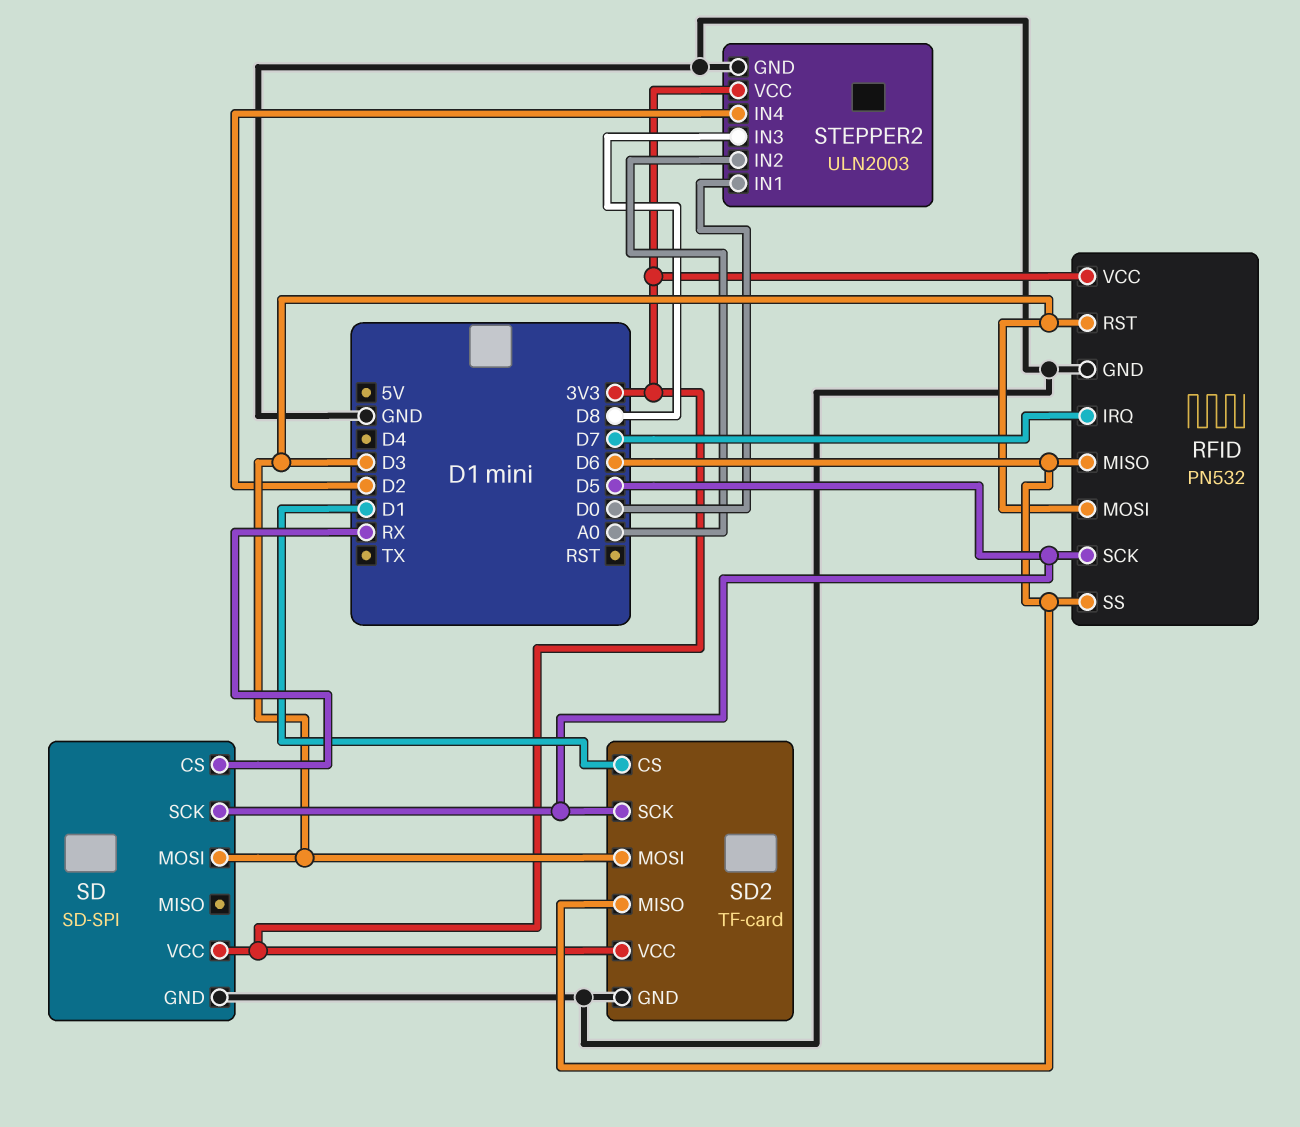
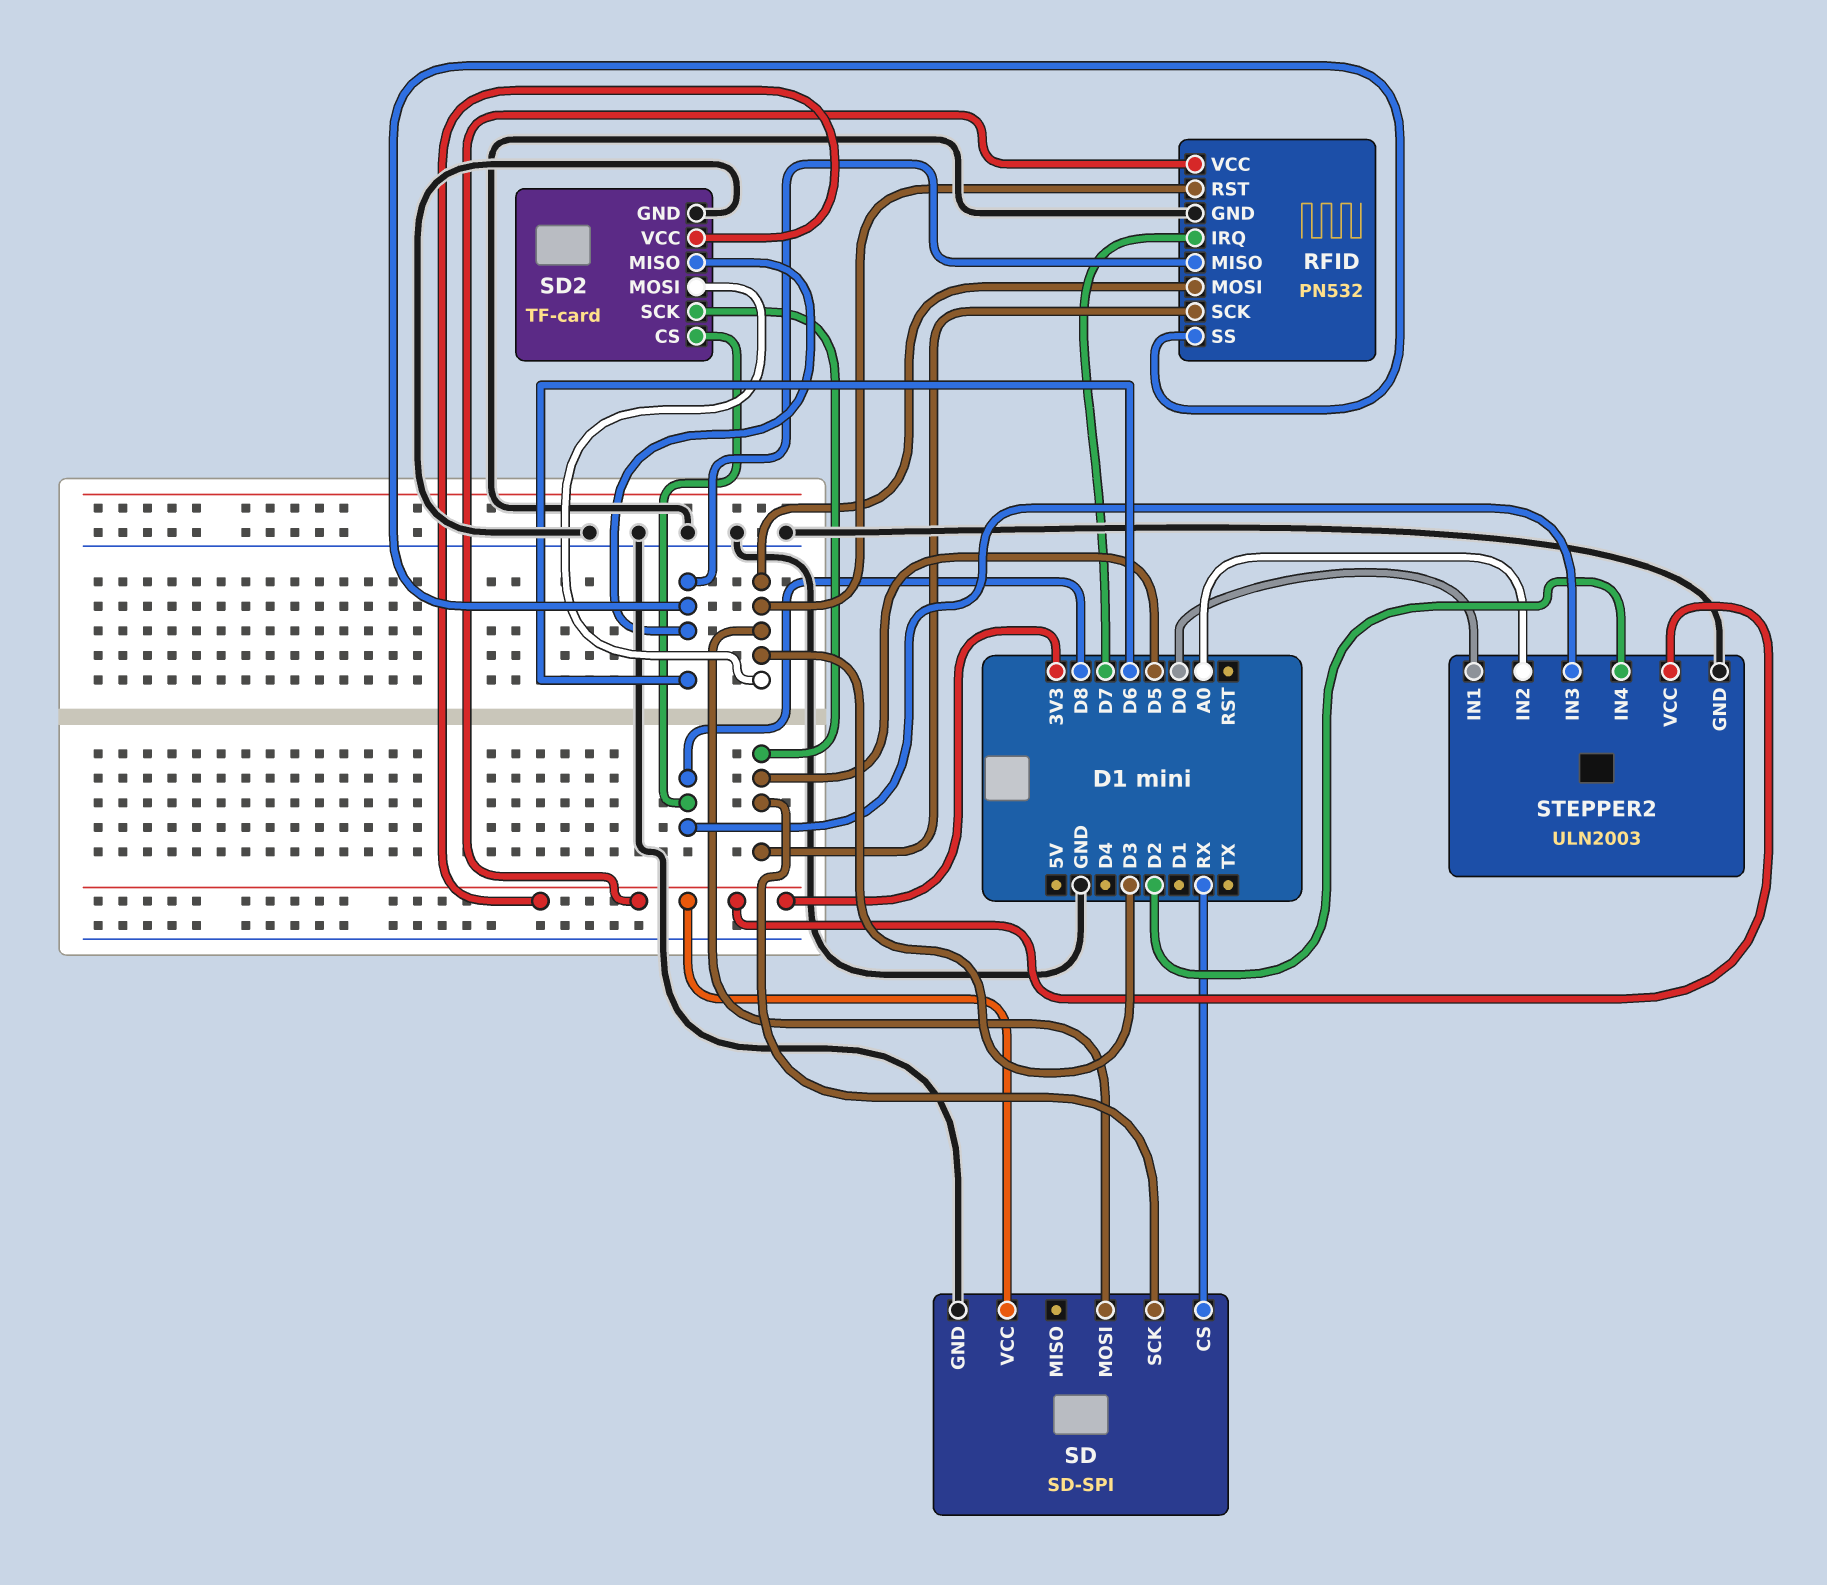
SD2 pin CS: D1 -> D8

